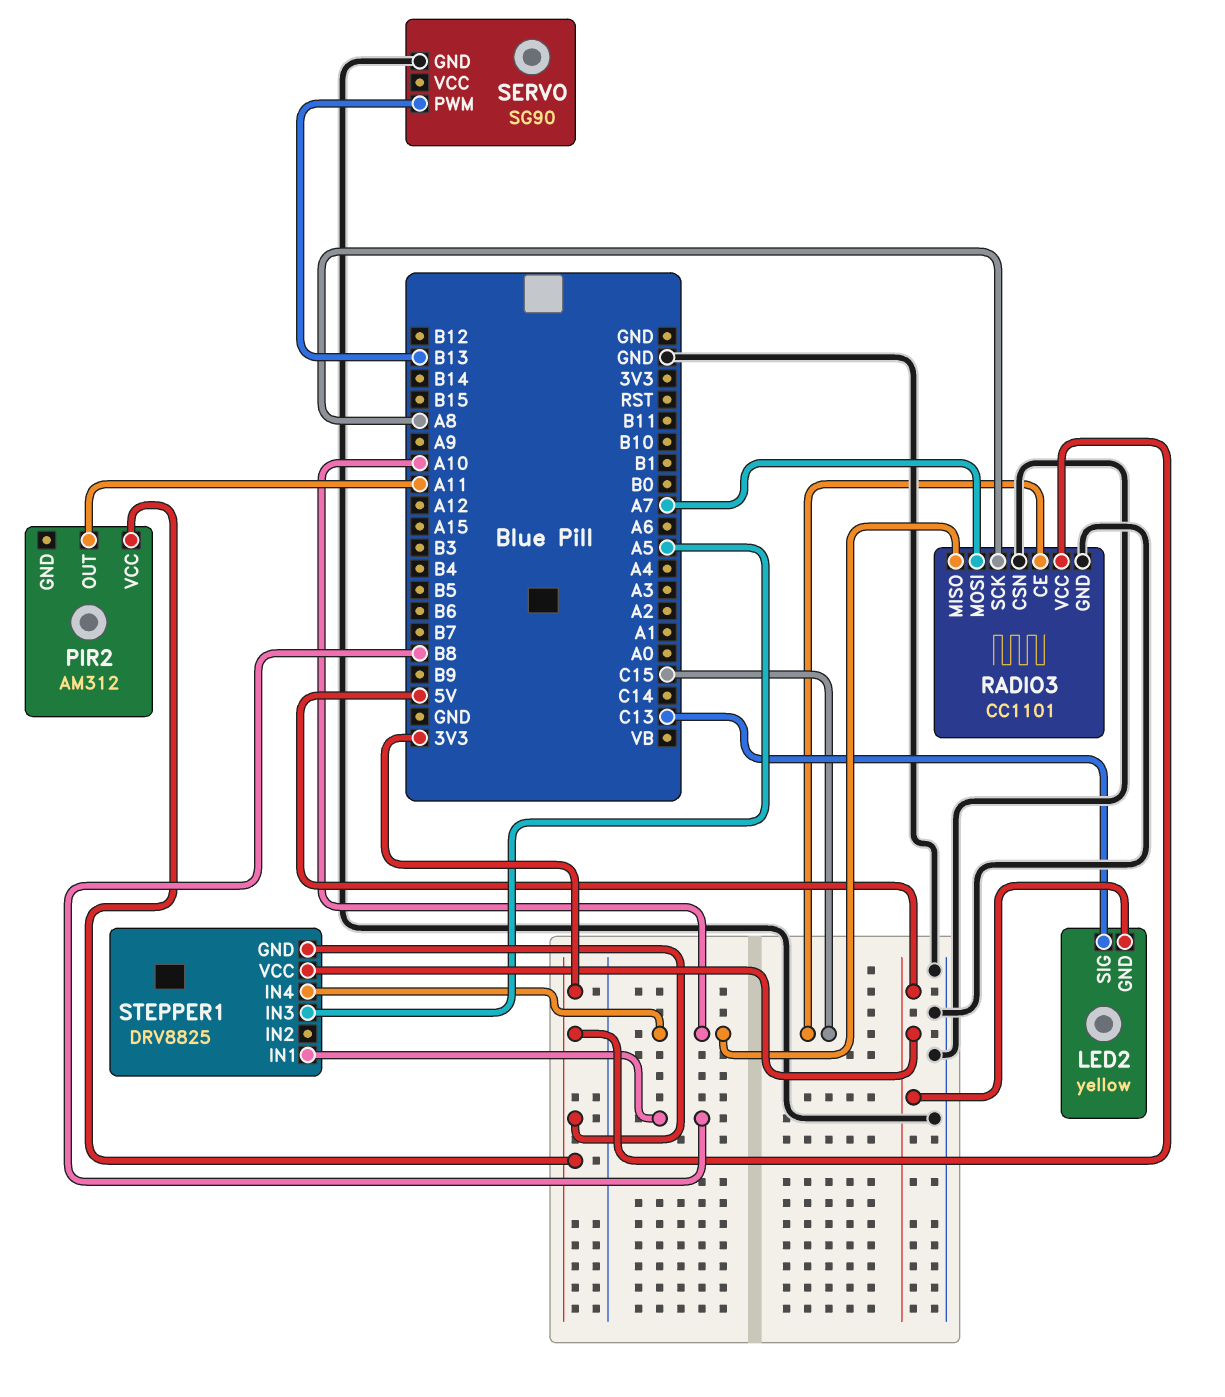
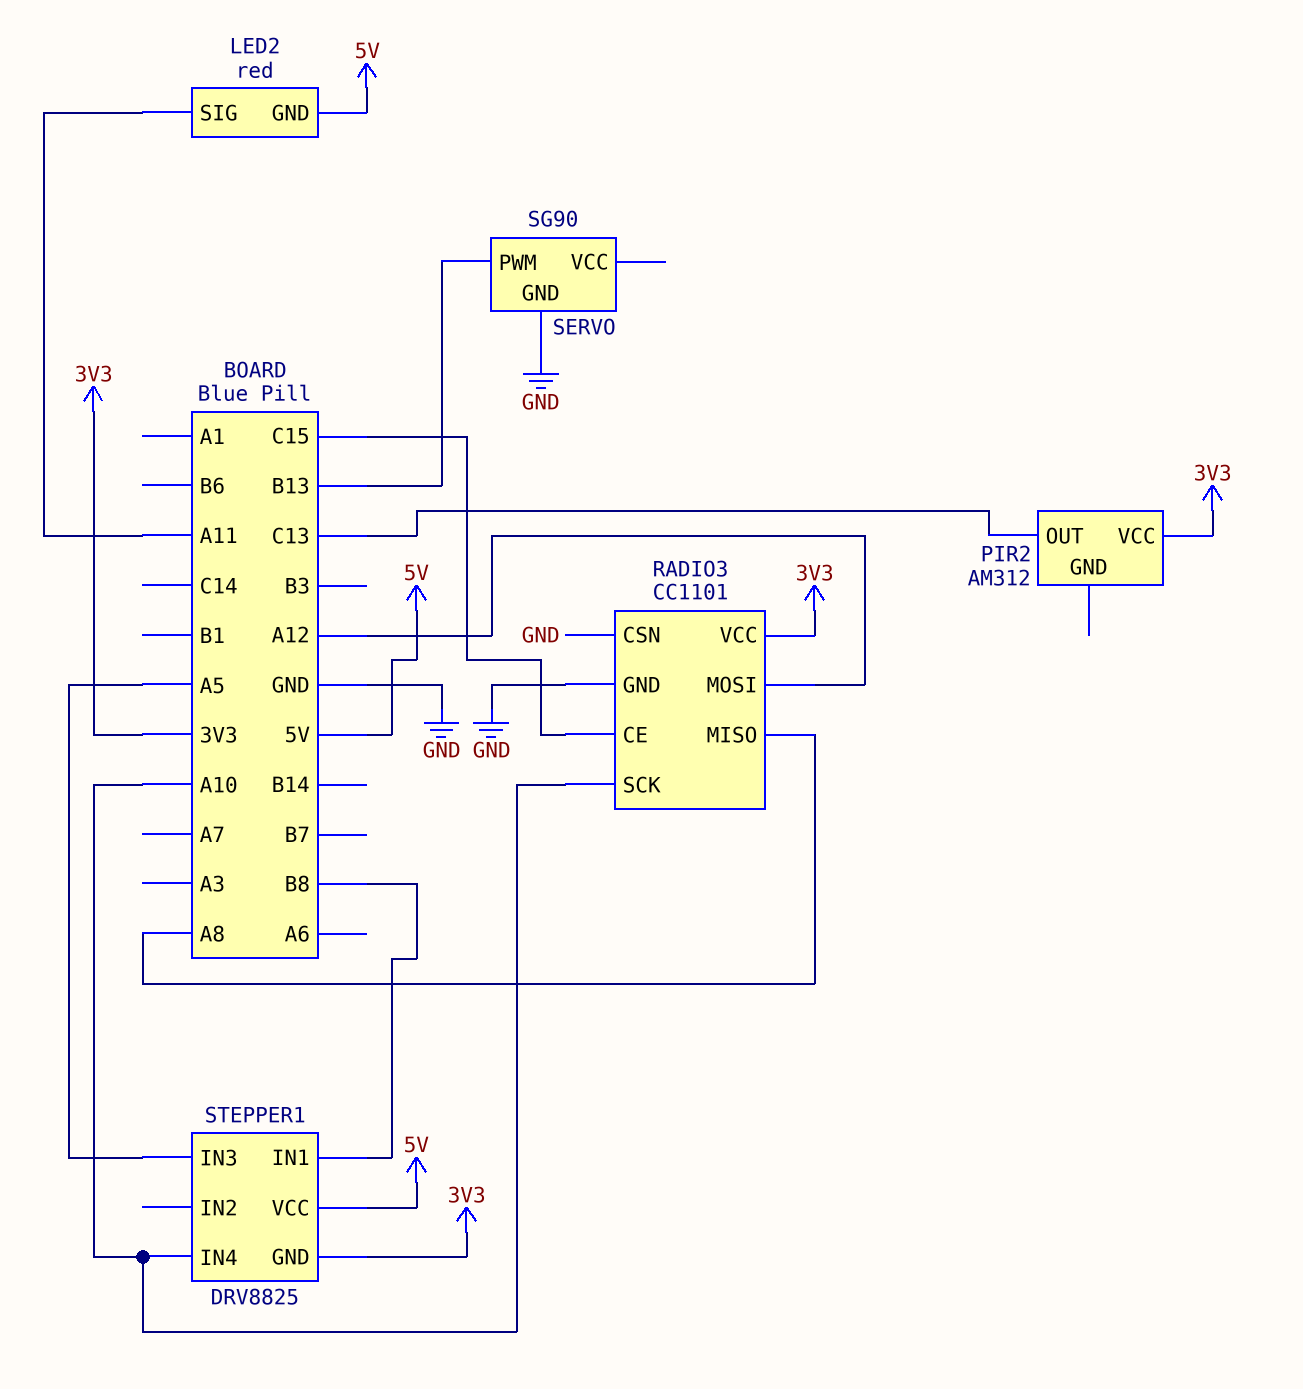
LED2: yellow -> red
LED2 pin SIG: C13 -> A11
PIR2 pin OUT: A11 -> C13
RADIO3 pin MISO: A10 -> A8
RADIO3 pin MOSI: A7 -> A12
RADIO3 pin SCK: A8 -> A10

